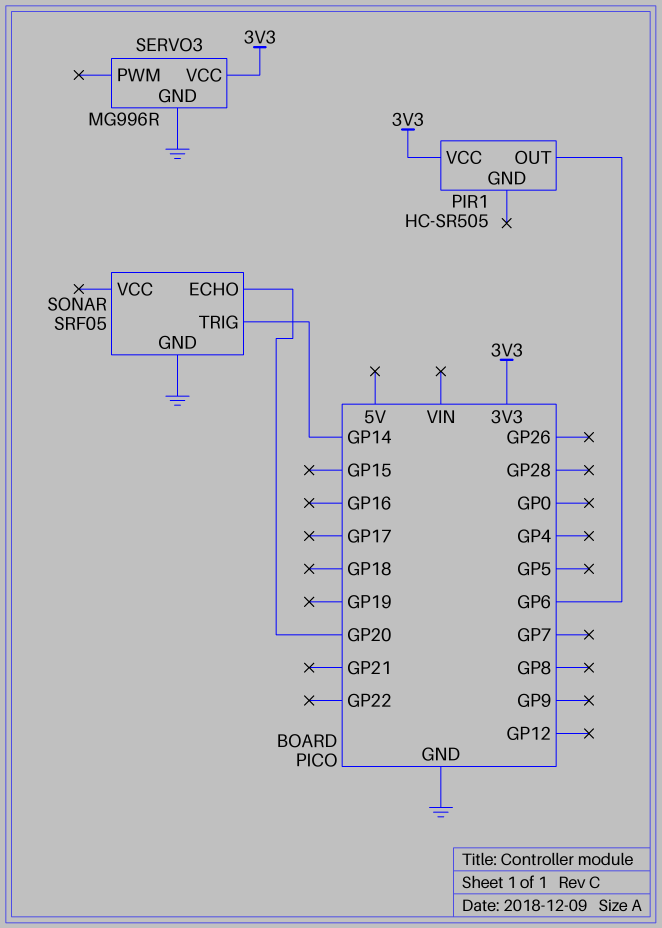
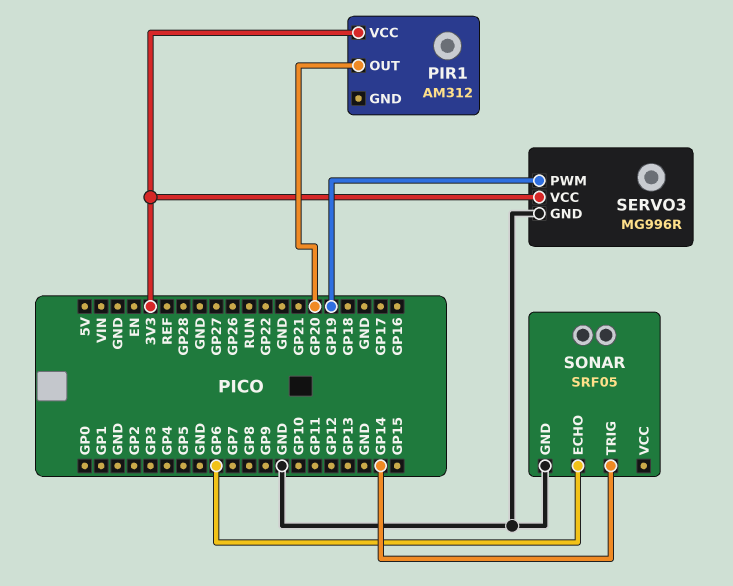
PIR1: HC-SR505 -> AM312
PIR1 pin OUT: GP6 -> GP20
SERVO3 pin PWM: none -> GP19
SONAR pin ECHO: GP20 -> GP6

